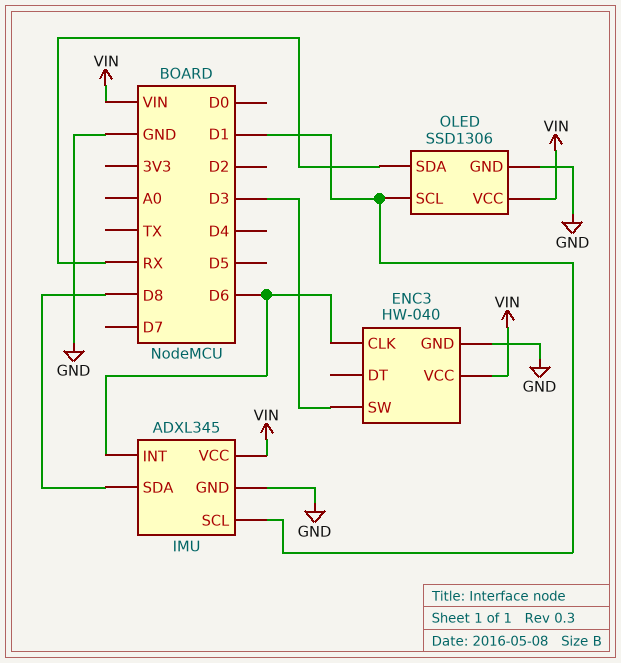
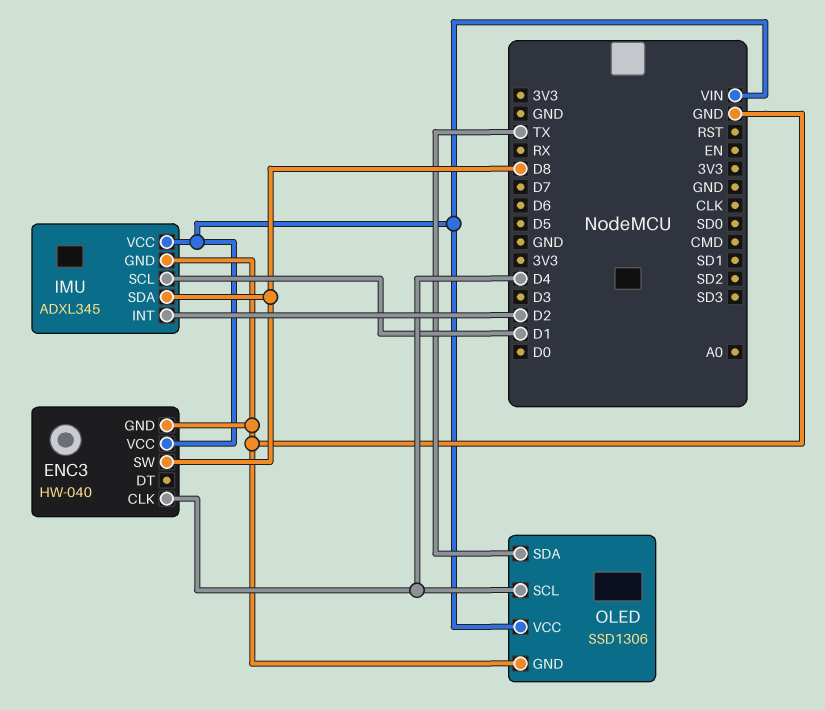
ENC3 pin CLK: D6 -> D4
ENC3 pin SW: D3 -> D8
IMU pin INT: D6 -> D2
OLED pin SCL: D1 -> D4
OLED pin SDA: RX -> TX

